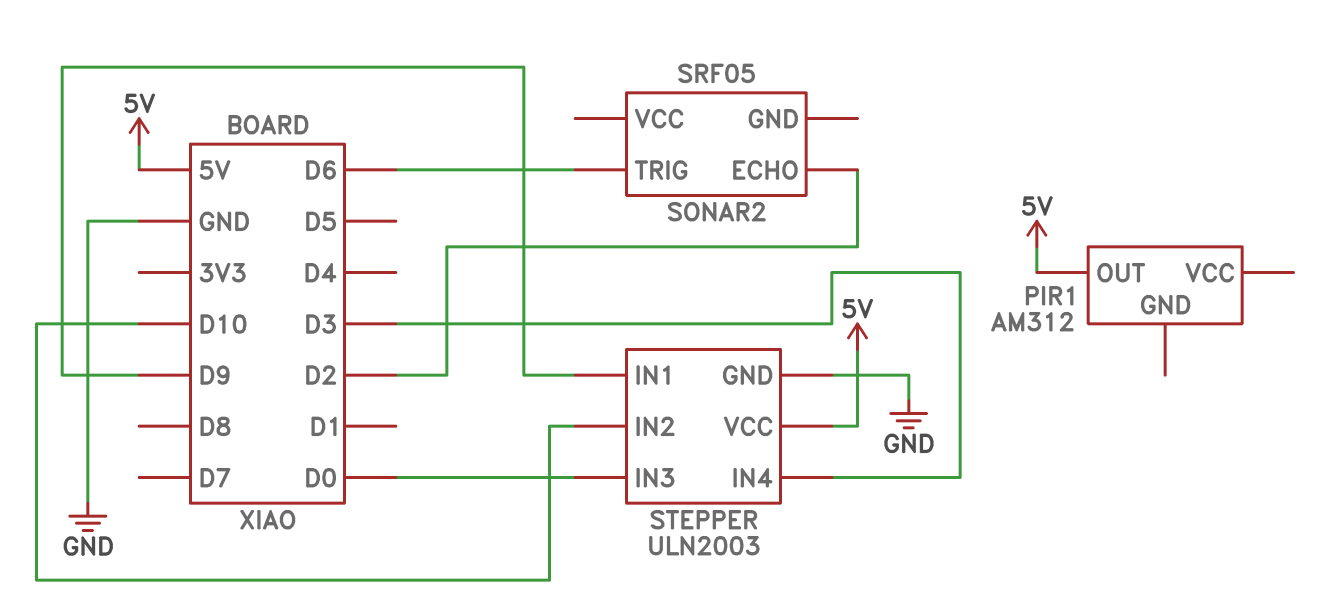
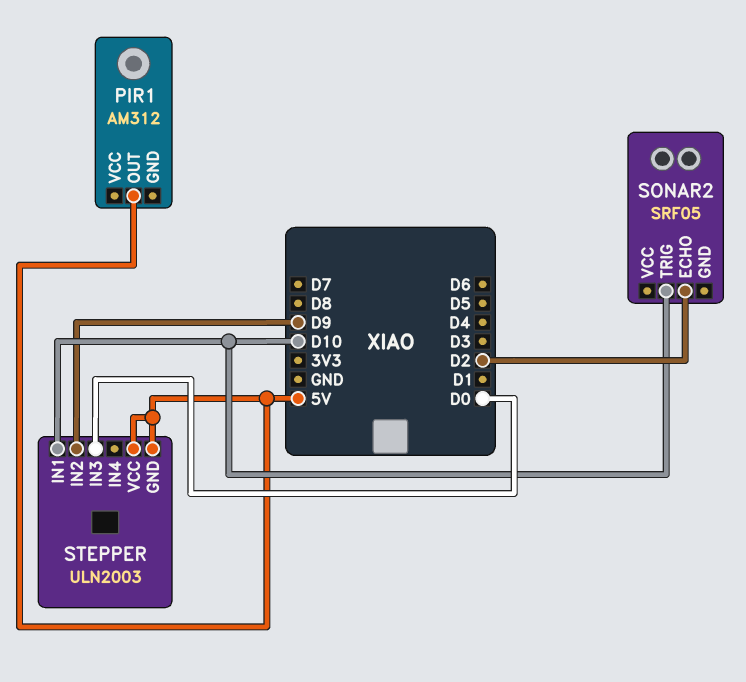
SONAR2 pin TRIG: D6 -> D10
STEPPER pin GND: GND -> 5V
STEPPER pin IN1: D9 -> D10
STEPPER pin IN2: D10 -> D9
STEPPER pin IN4: D3 -> none

